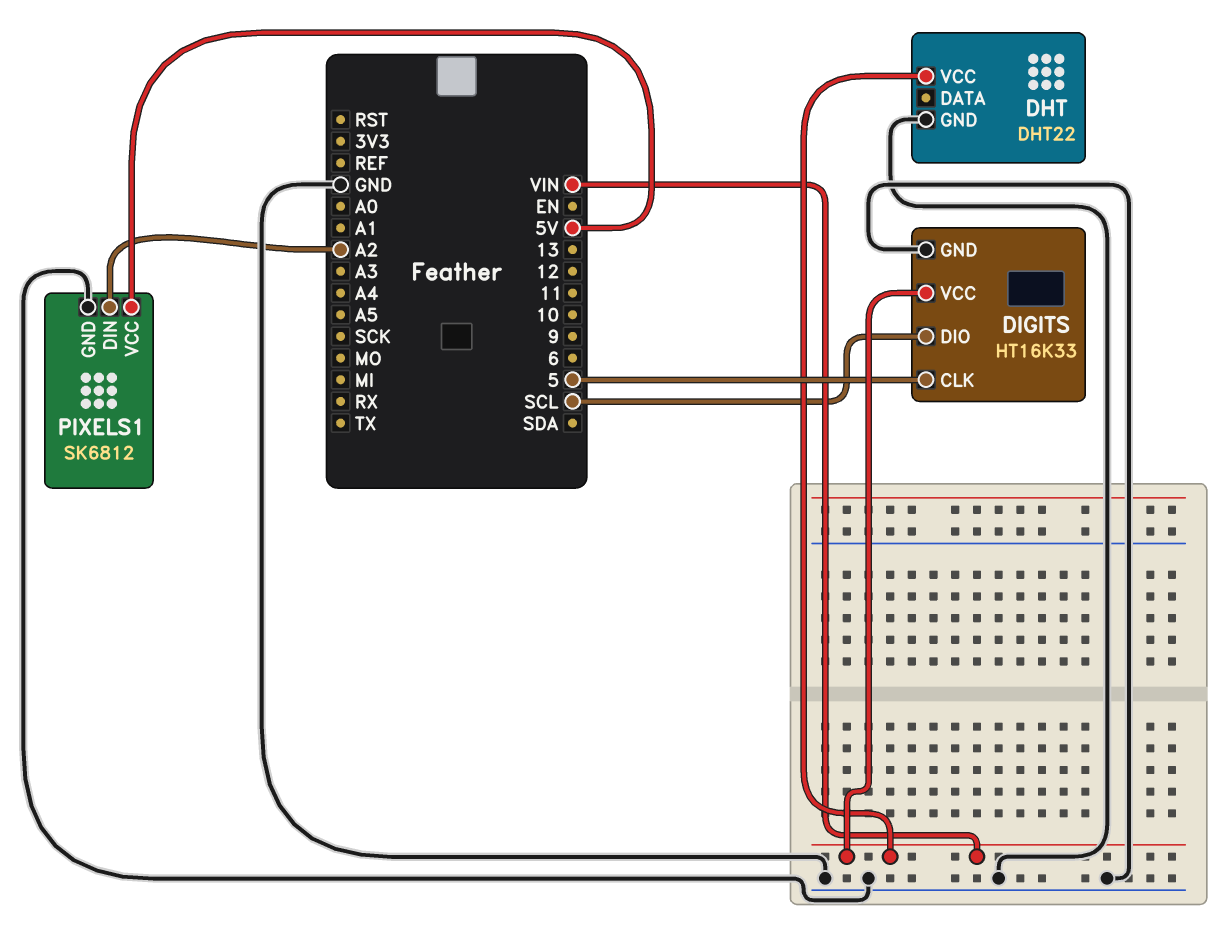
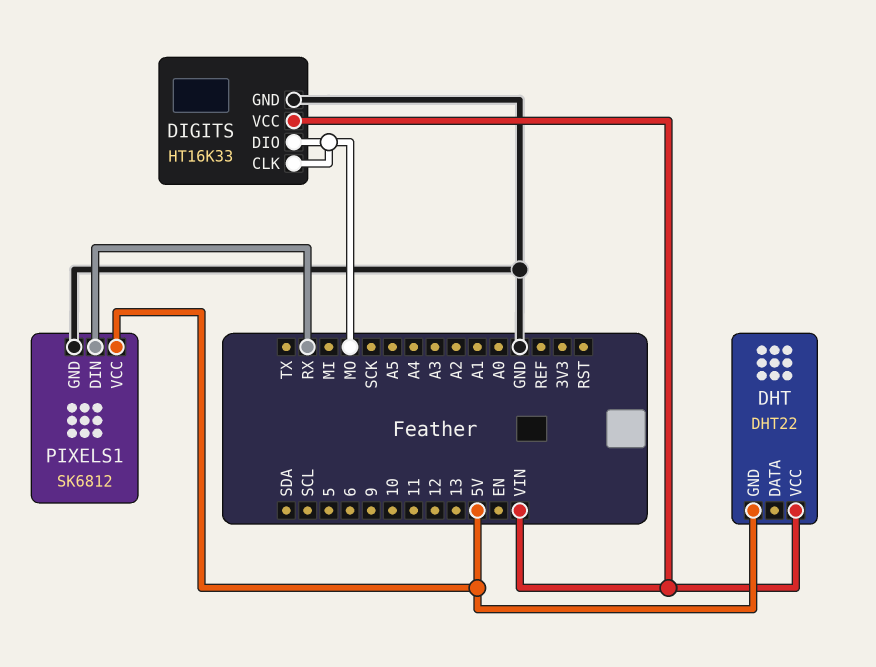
DHT pin GND: GND -> 5V
DIGITS pin CLK: 5 -> MO
DIGITS pin DIO: SCL -> MO
PIXELS1 pin DIN: A2 -> RX

